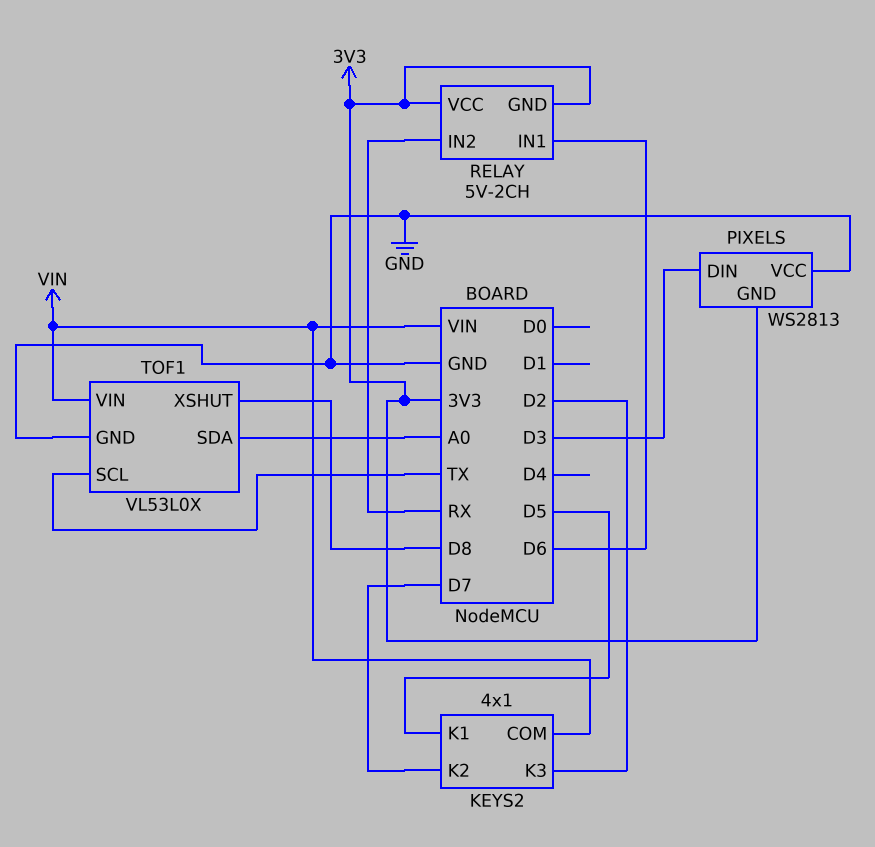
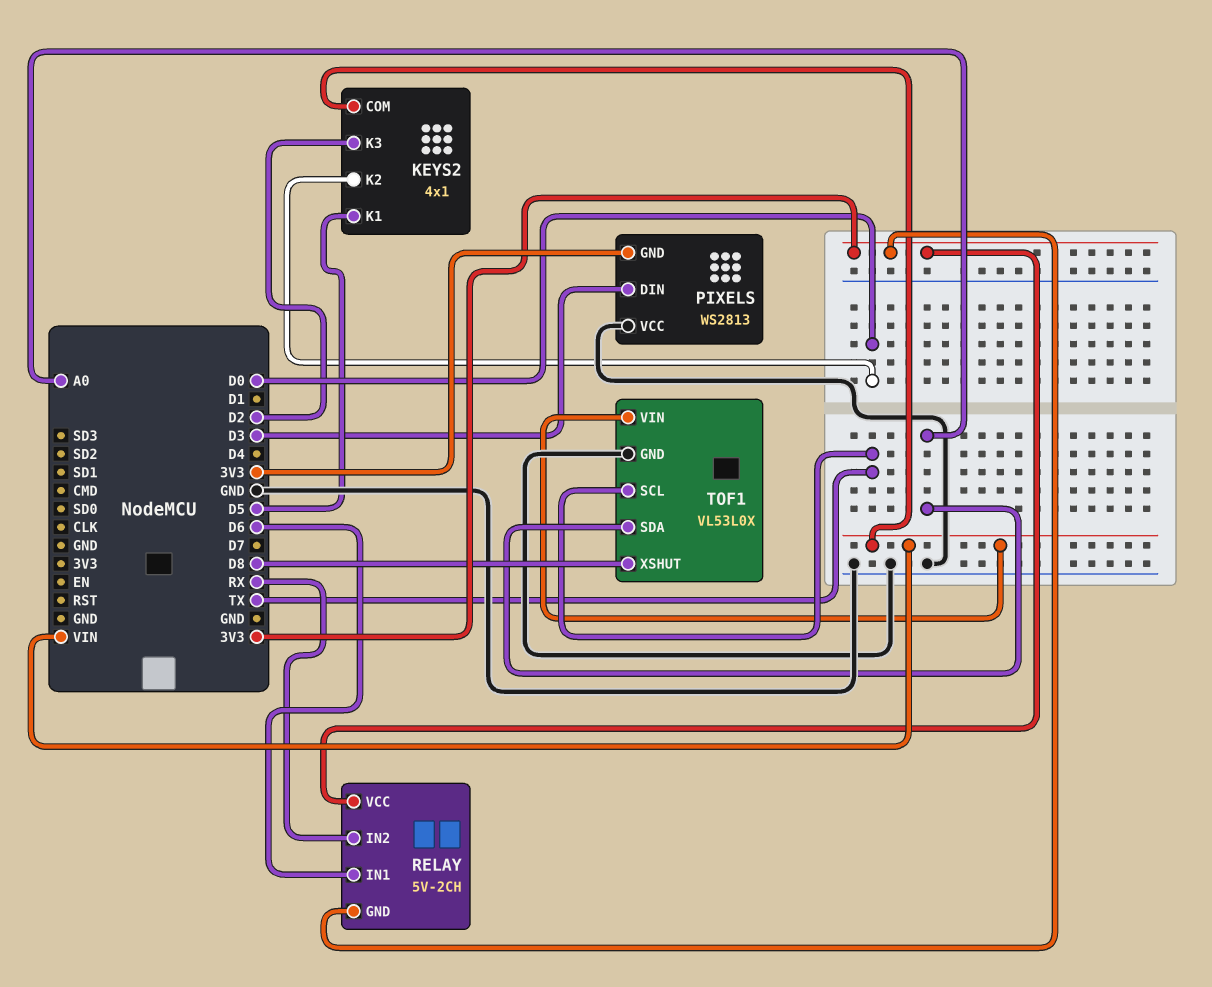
KEYS2 pin K2: D7 -> D0

